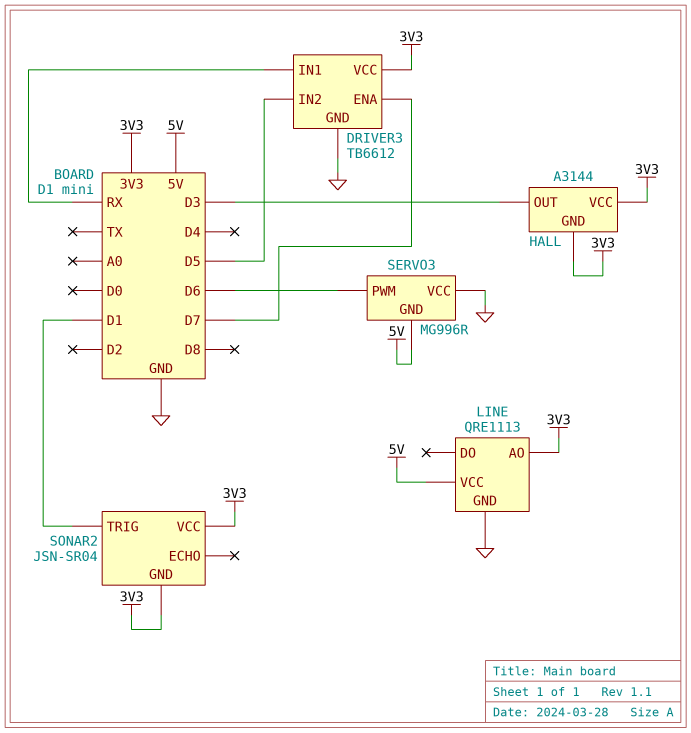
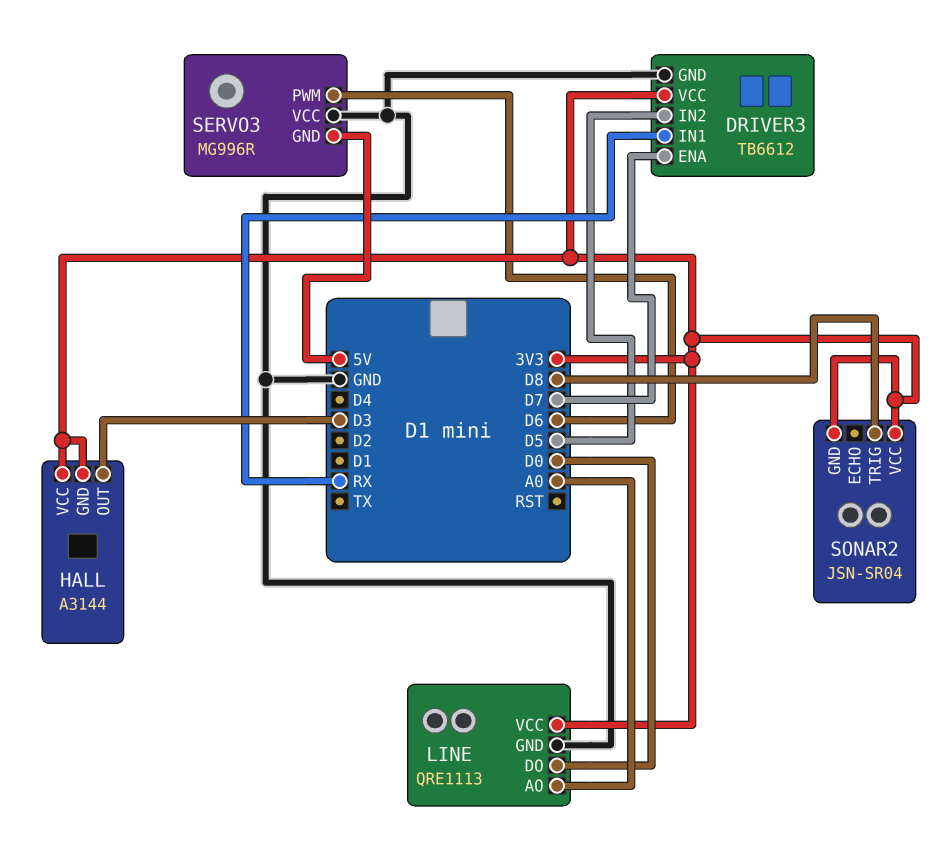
LINE pin AO: 3V3 -> A0
LINE pin DO: none -> D0
LINE pin VCC: 5V -> 3V3
SONAR2 pin TRIG: D1 -> D8

